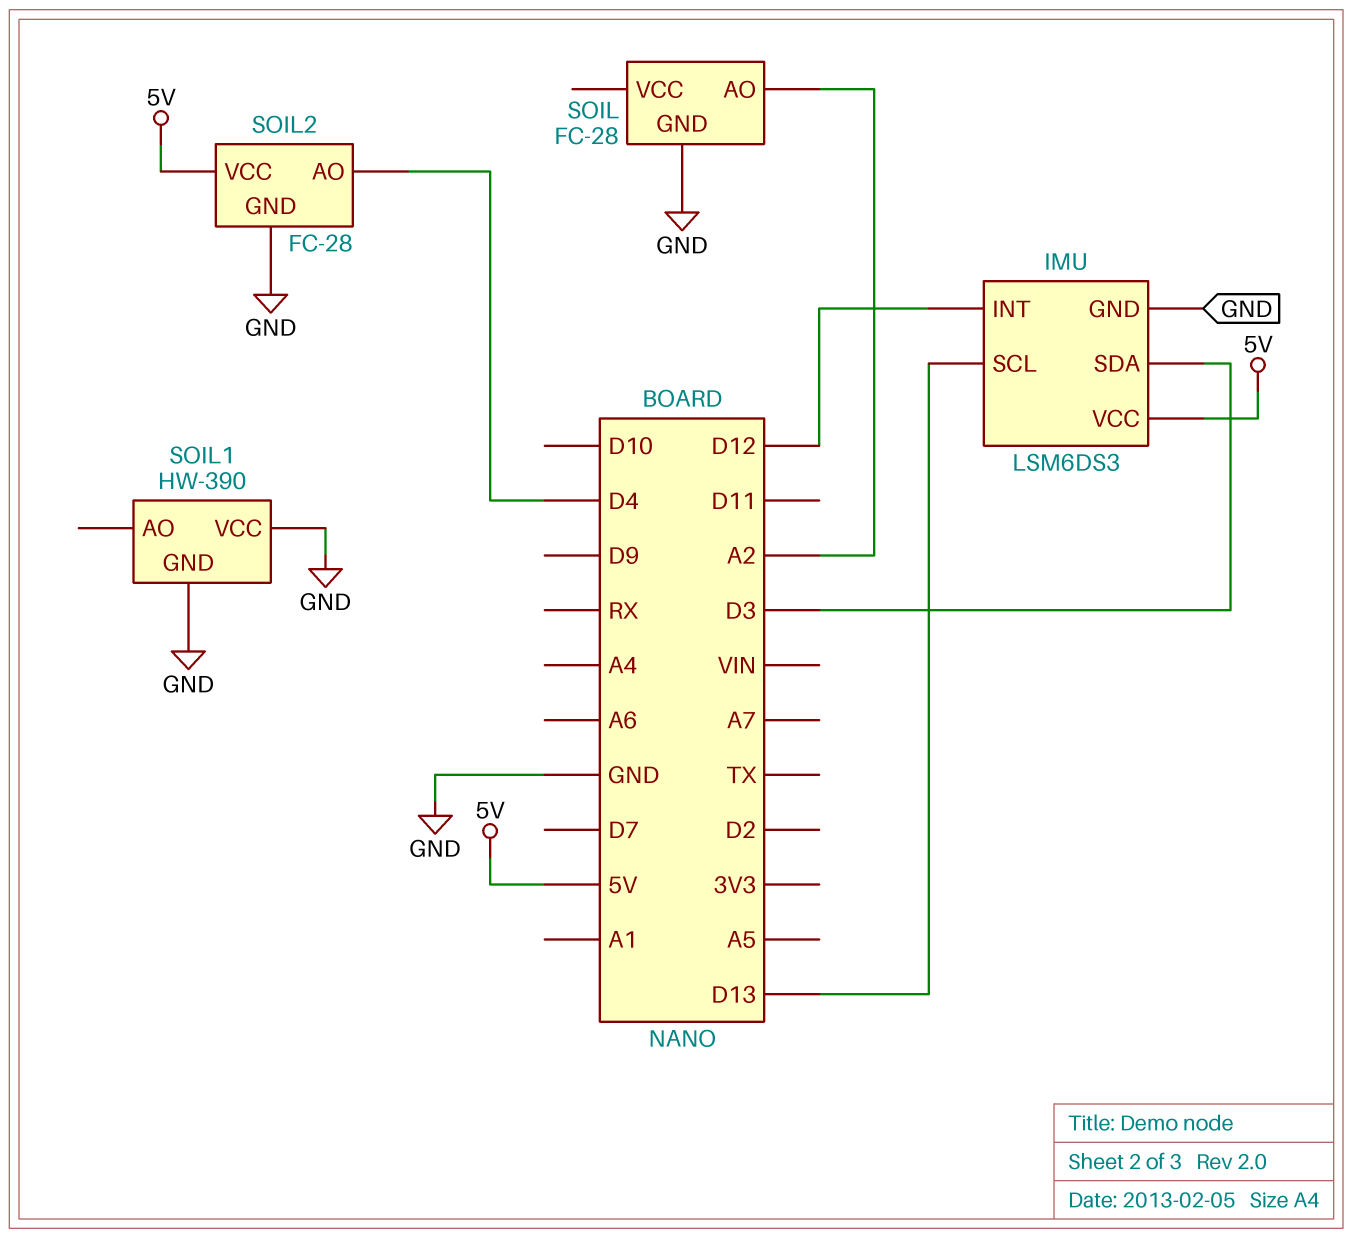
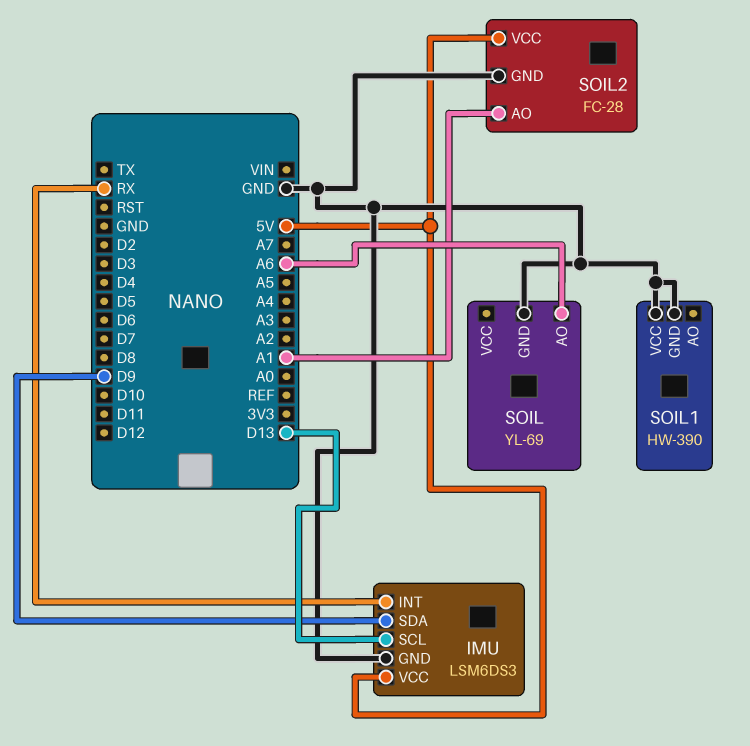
IMU pin INT: D12 -> RX
IMU pin SDA: D3 -> D9
SOIL: FC-28 -> YL-69
SOIL pin AO: A2 -> A6
SOIL2 pin AO: D4 -> A1

